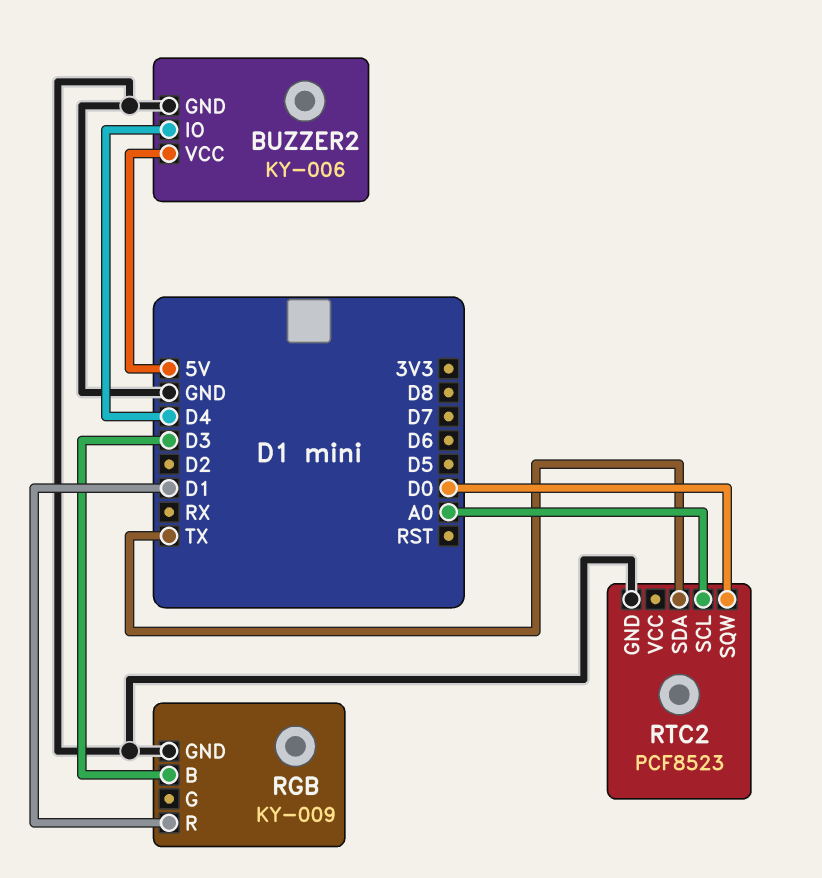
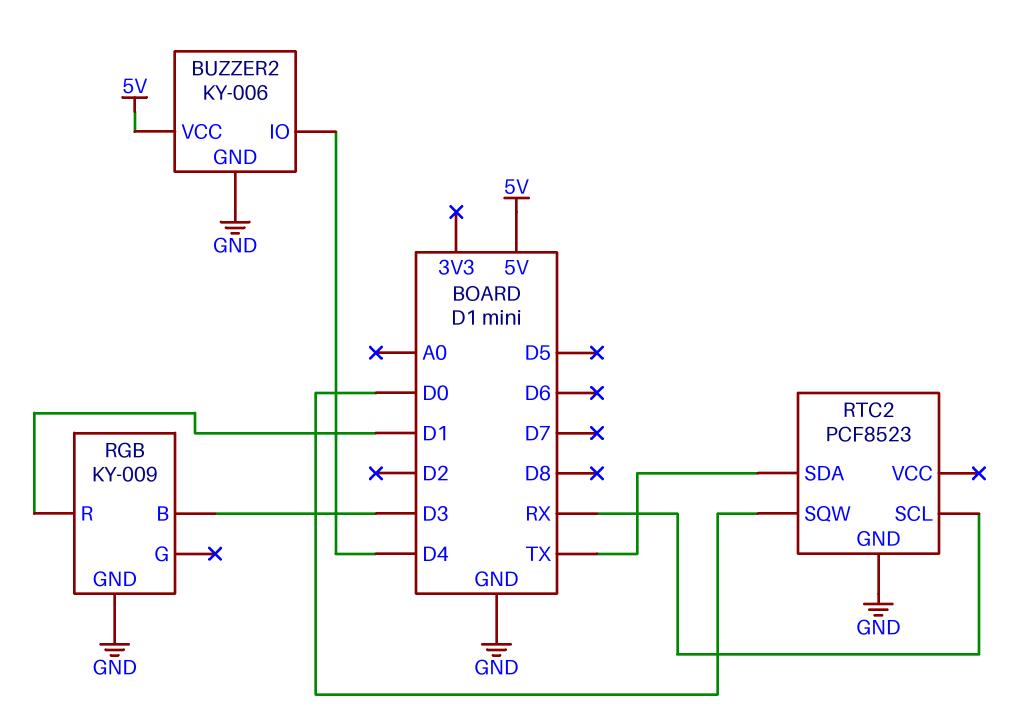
RTC2 pin SCL: A0 -> RX

